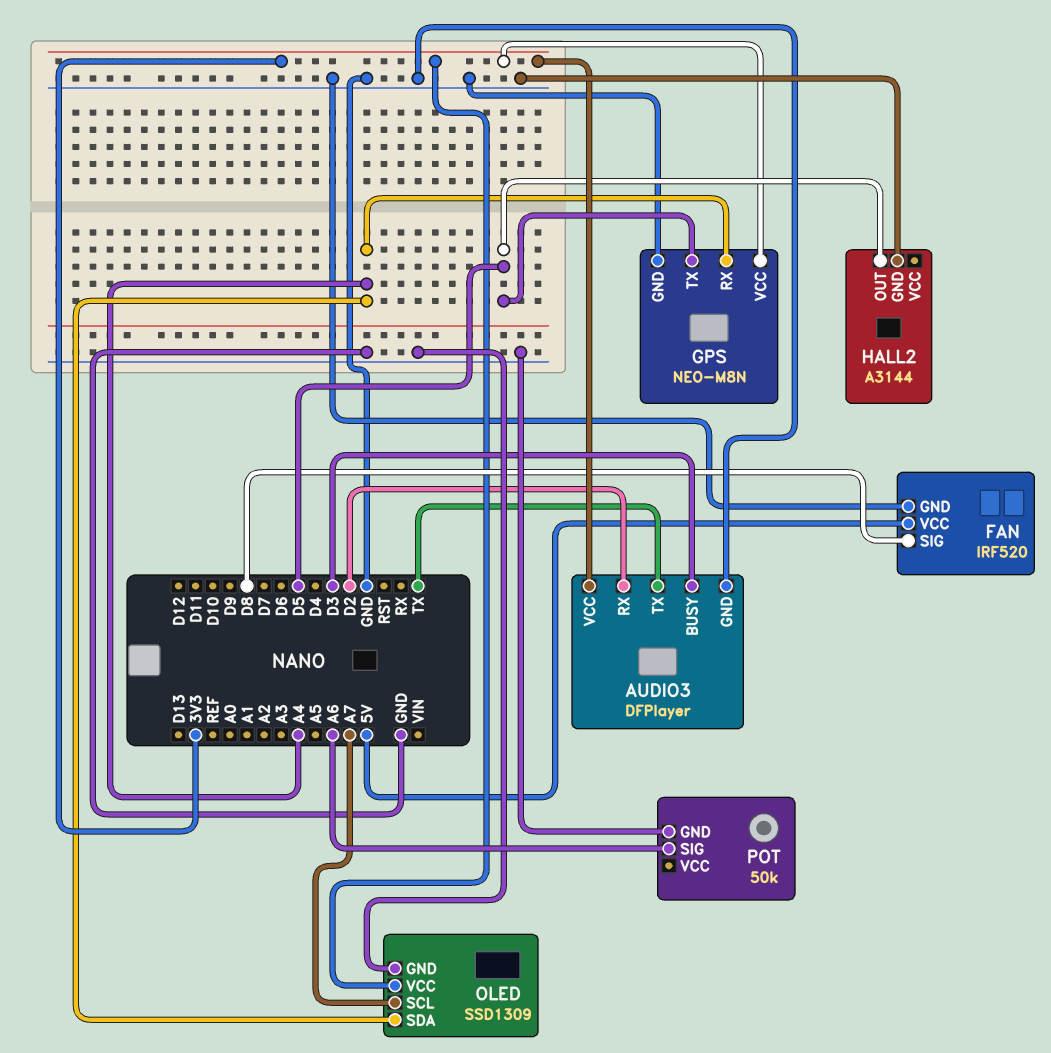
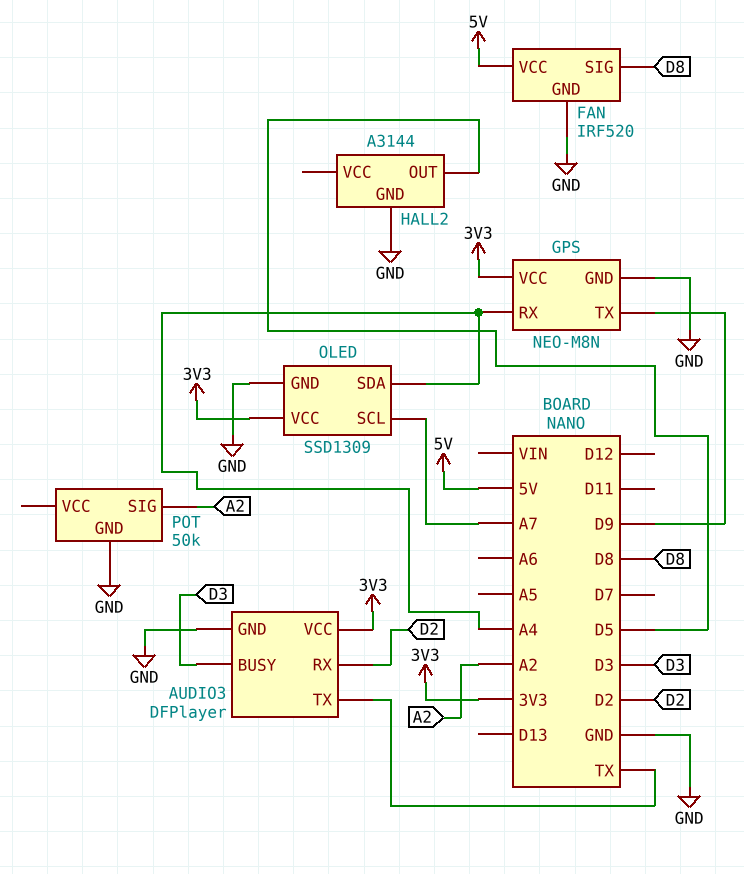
GPS pin TX: D5 -> D9
POT pin SIG: A6 -> A2

